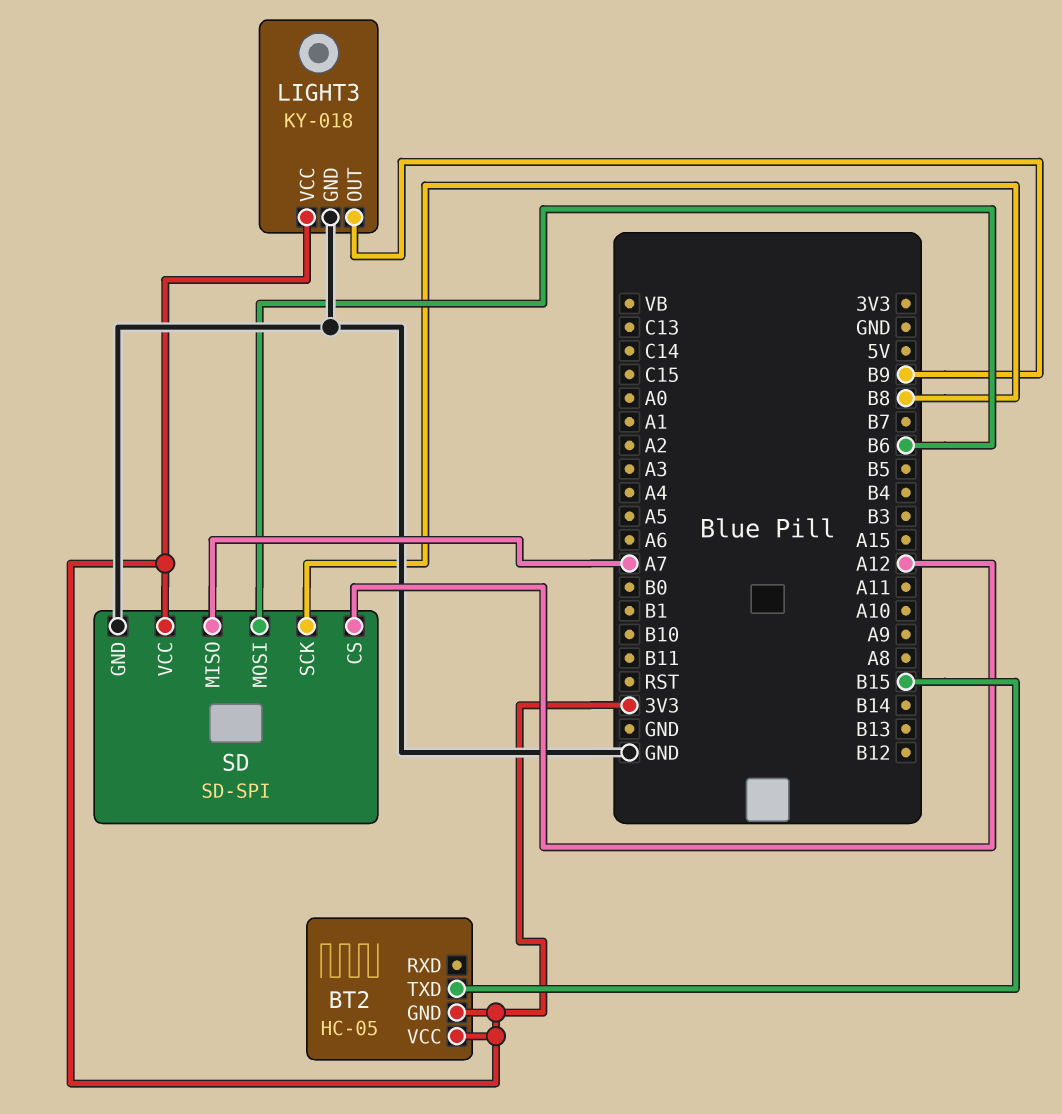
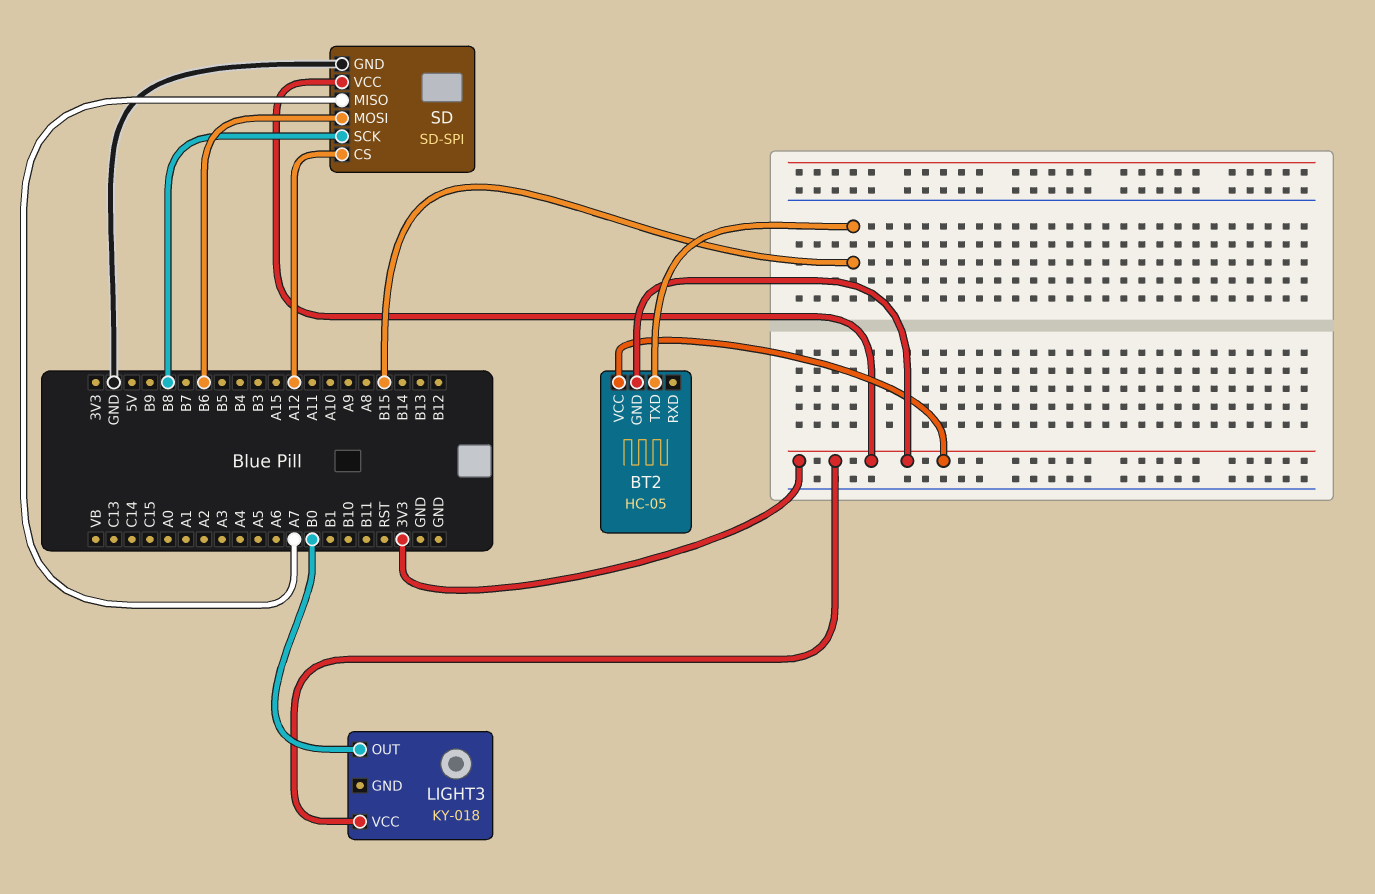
LIGHT3 pin GND: GND -> none
LIGHT3 pin OUT: B9 -> B0

